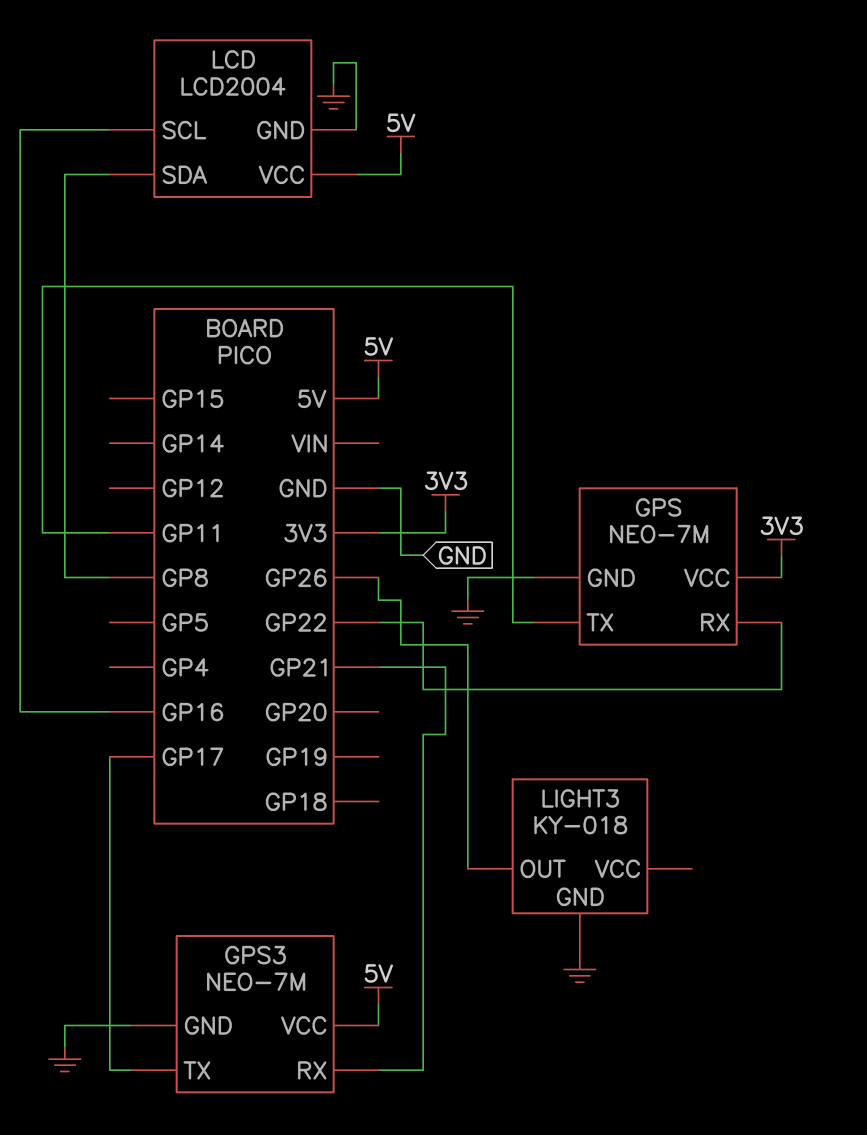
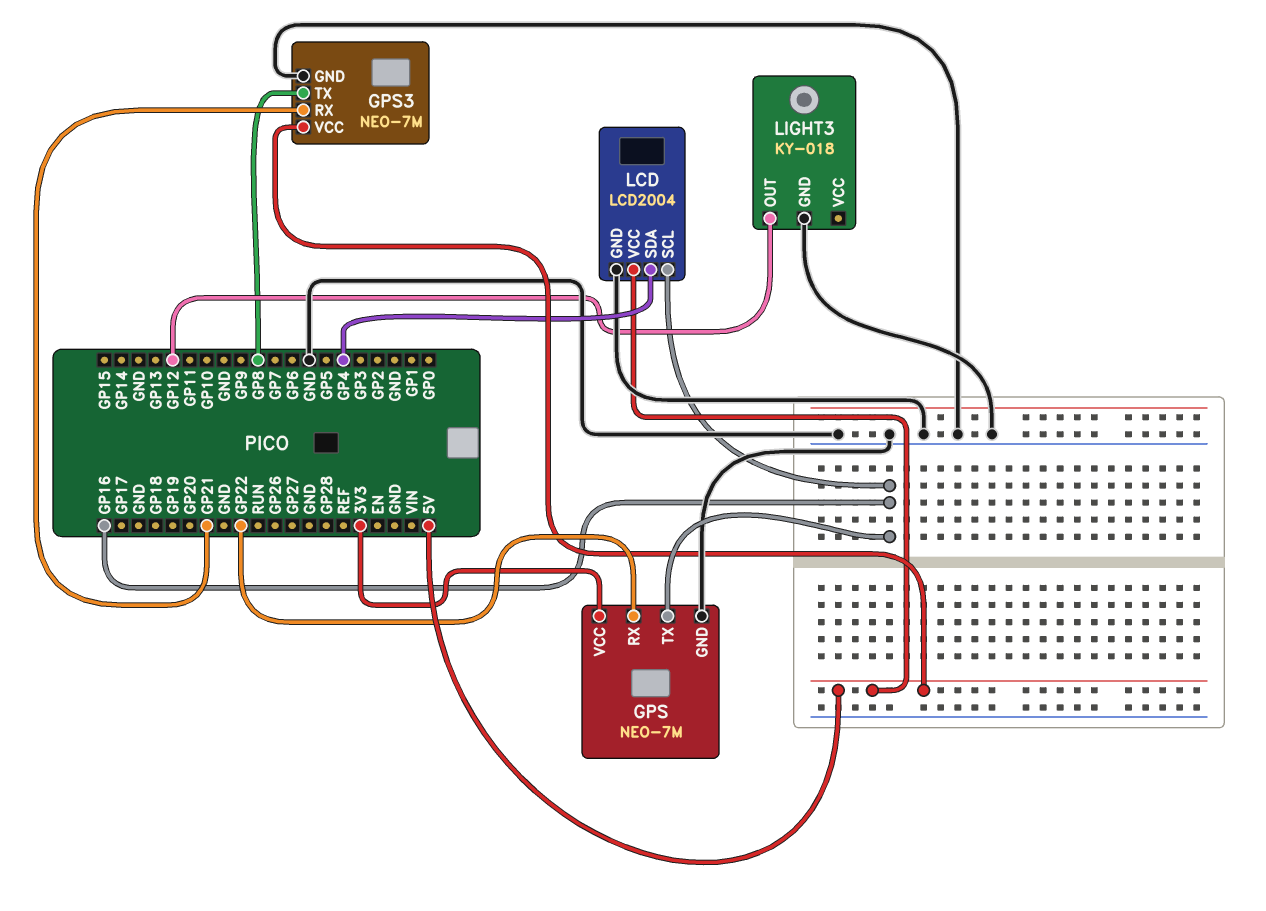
GPS pin TX: GP11 -> GP16
GPS3 pin TX: GP17 -> GP8
LCD pin SDA: GP8 -> GP4
LIGHT3 pin OUT: GP26 -> GP12

